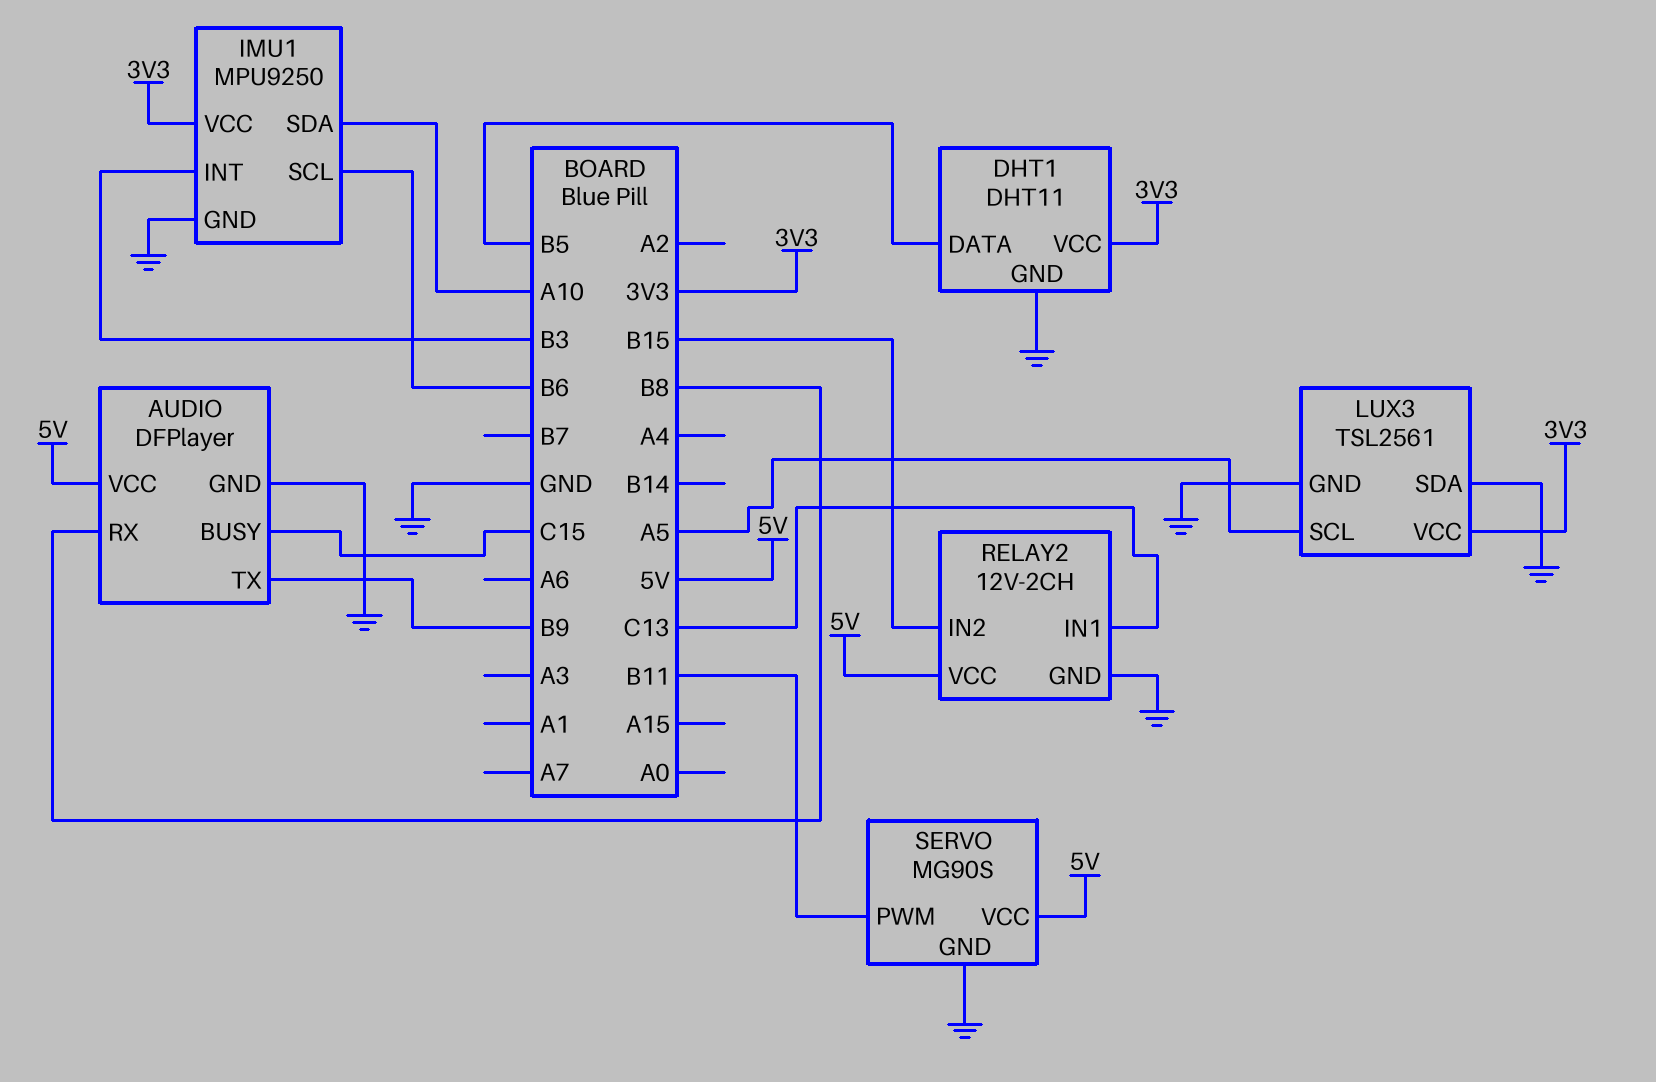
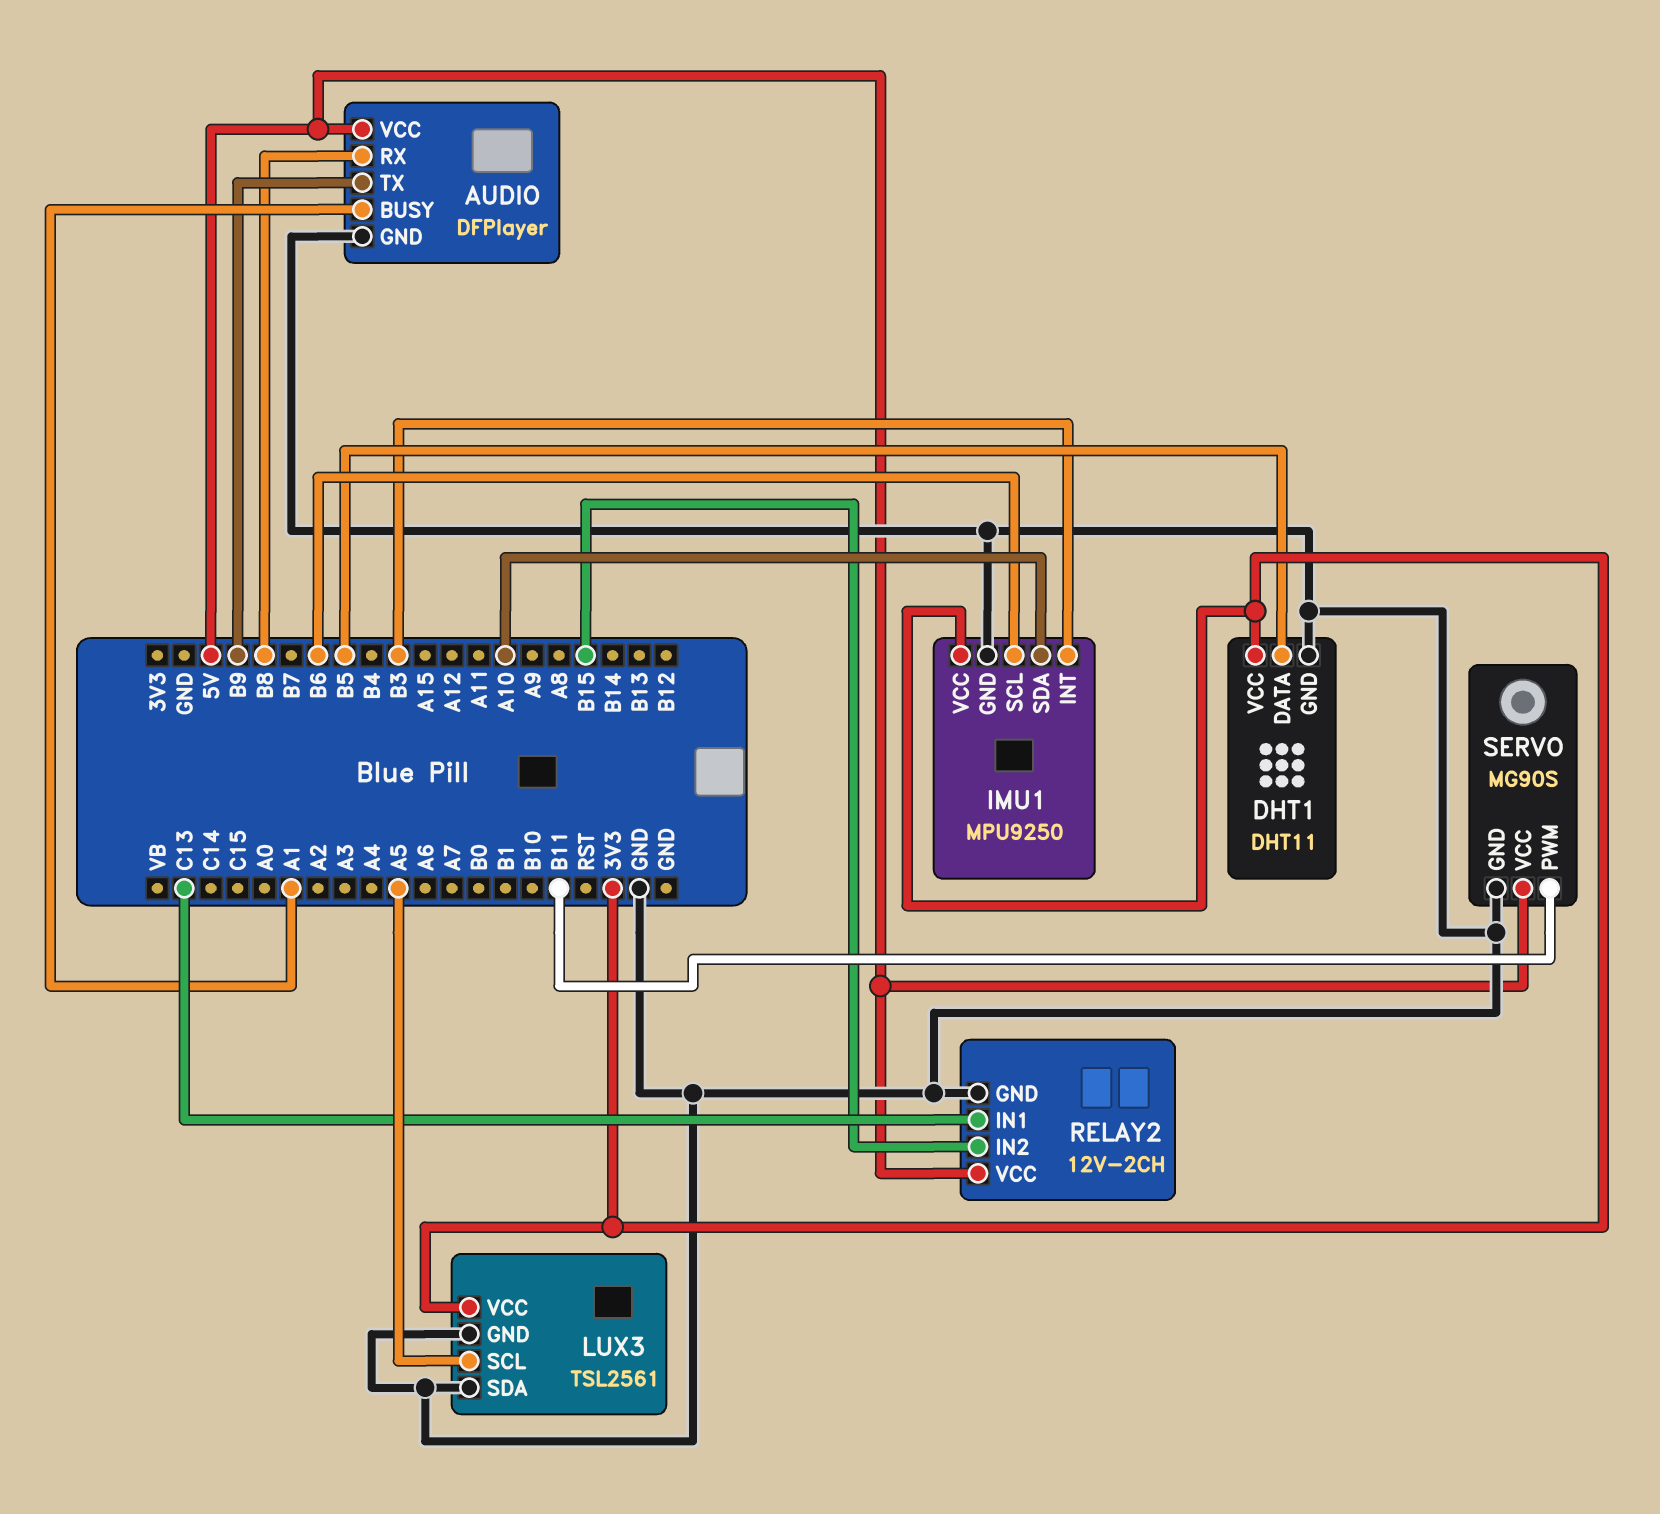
AUDIO pin BUSY: C15 -> A1

